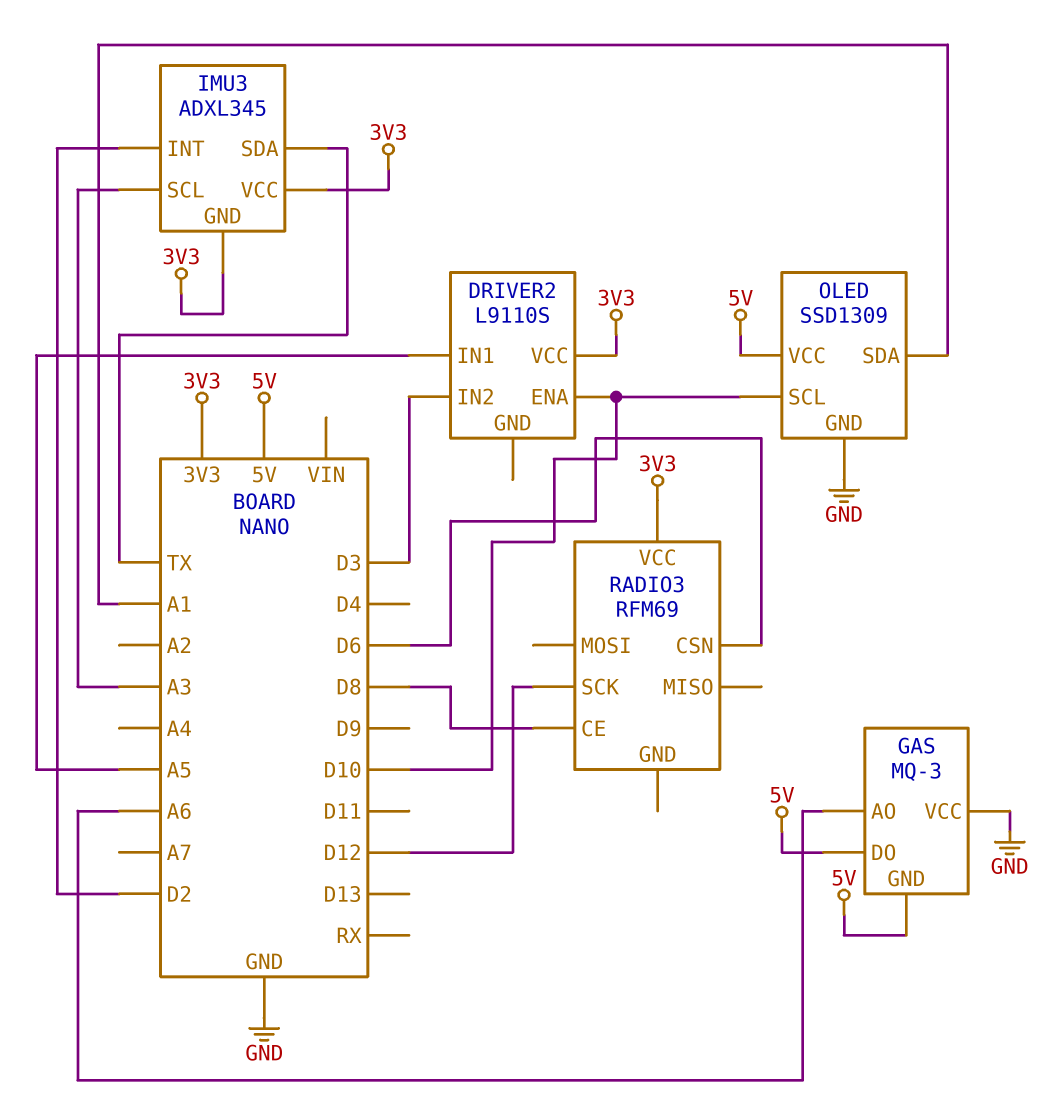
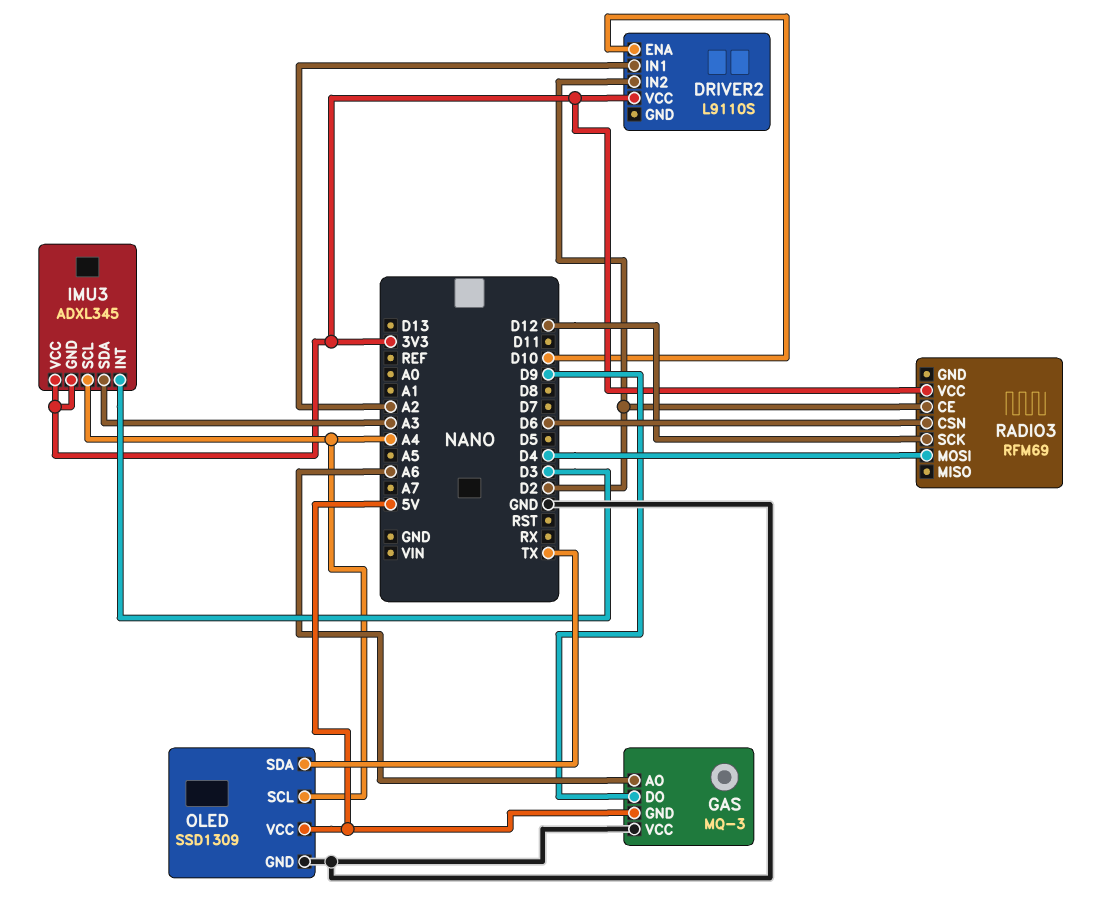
DRIVER2 pin IN1: A5 -> A2
DRIVER2 pin IN2: D3 -> D2
GAS pin DO: 5V -> D9
IMU3 pin INT: D2 -> D3
IMU3 pin SCL: A3 -> A4
IMU3 pin SDA: TX -> A3
OLED pin SCL: D10 -> A4
OLED pin SDA: A1 -> TX
RADIO3 pin CE: D8 -> D2
RADIO3 pin MOSI: none -> D4

